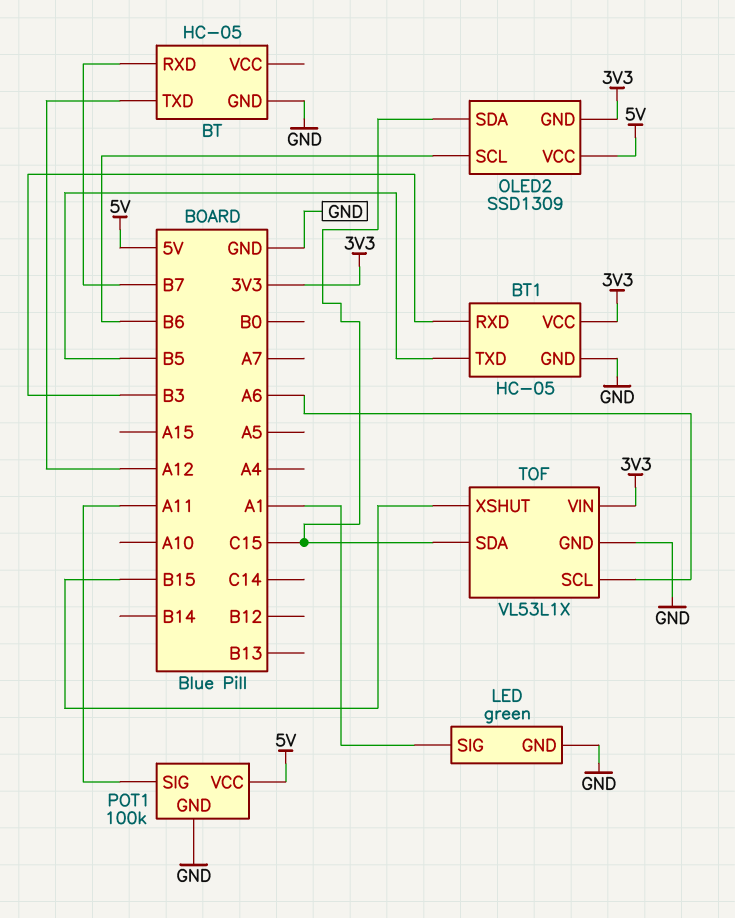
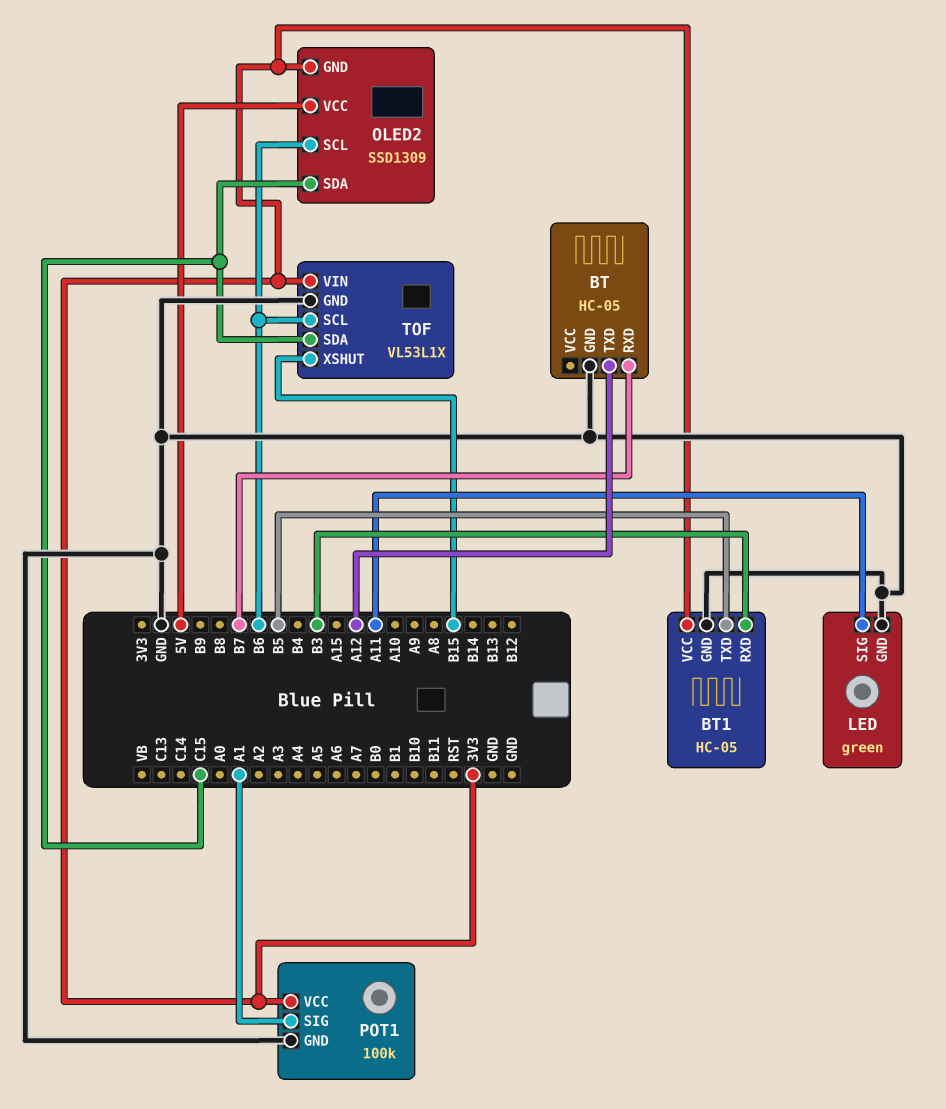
LED pin SIG: A1 -> A11
POT1 pin SIG: A11 -> A1
POT1 pin VCC: 5V -> 3V3
TOF pin SCL: A6 -> B6

